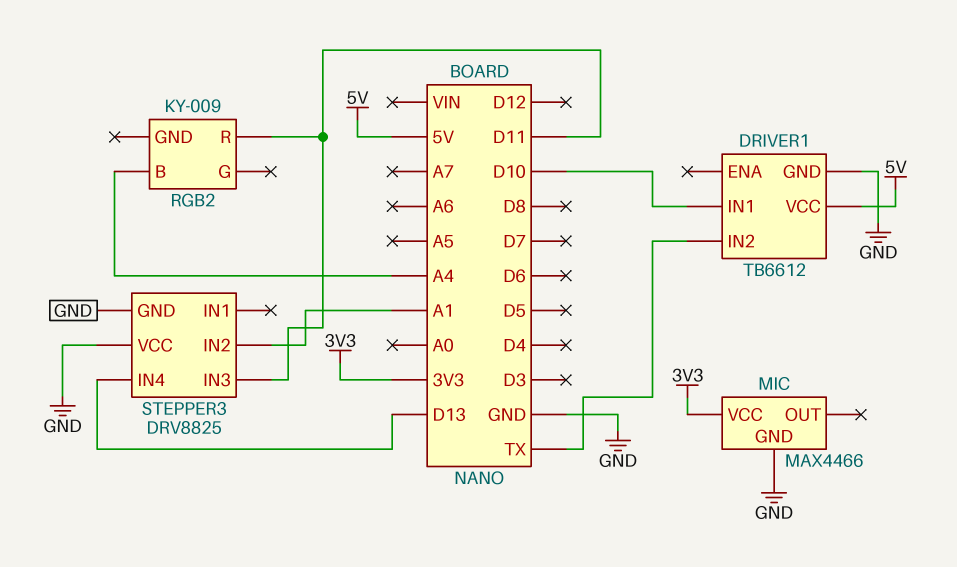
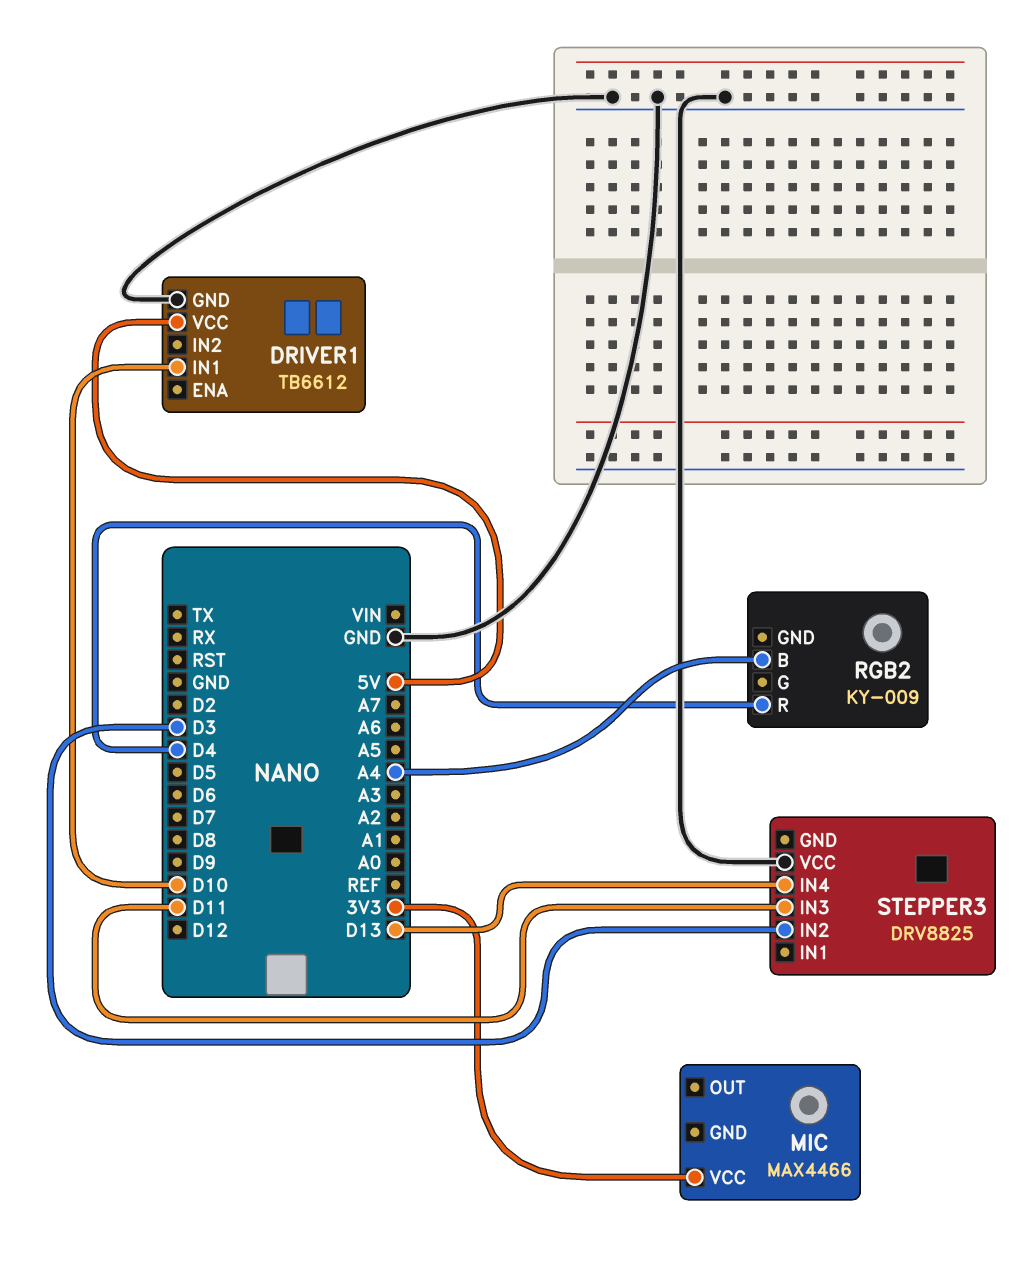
DRIVER1 pin IN2: TX -> none
MIC pin GND: GND -> none
RGB2 pin R: D11 -> D4
STEPPER3 pin GND: GND -> none
STEPPER3 pin IN2: A1 -> D3

